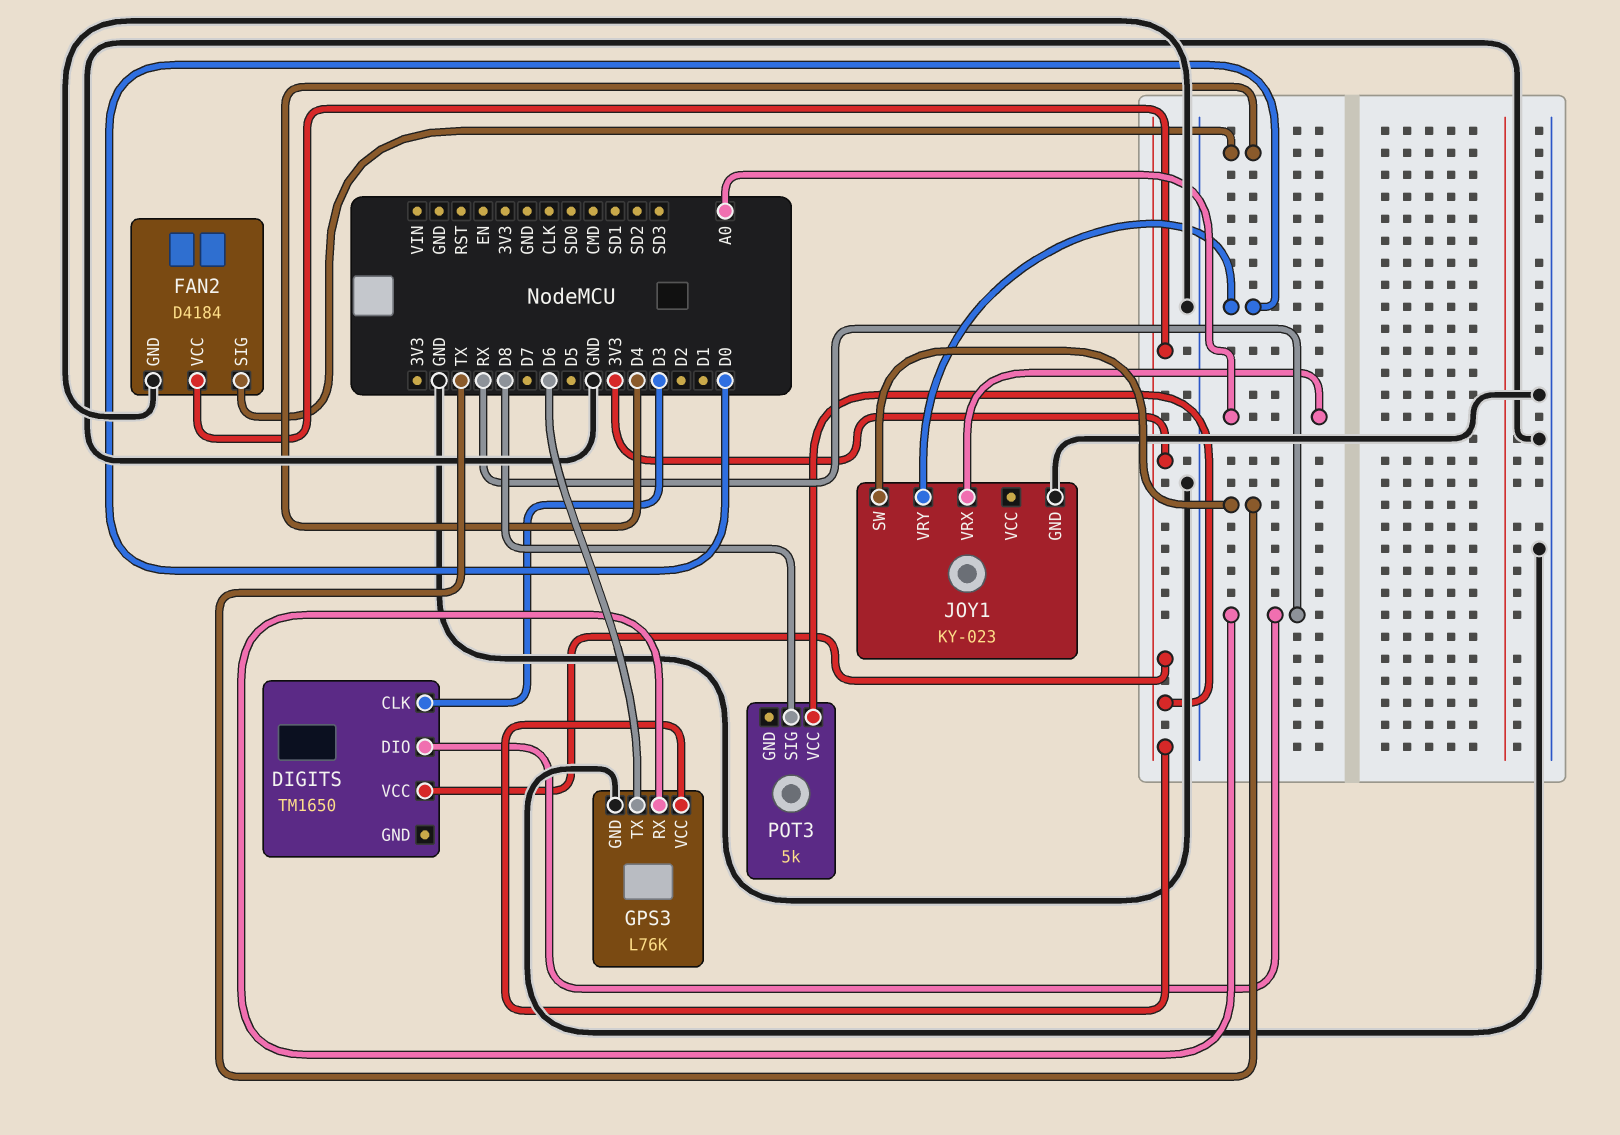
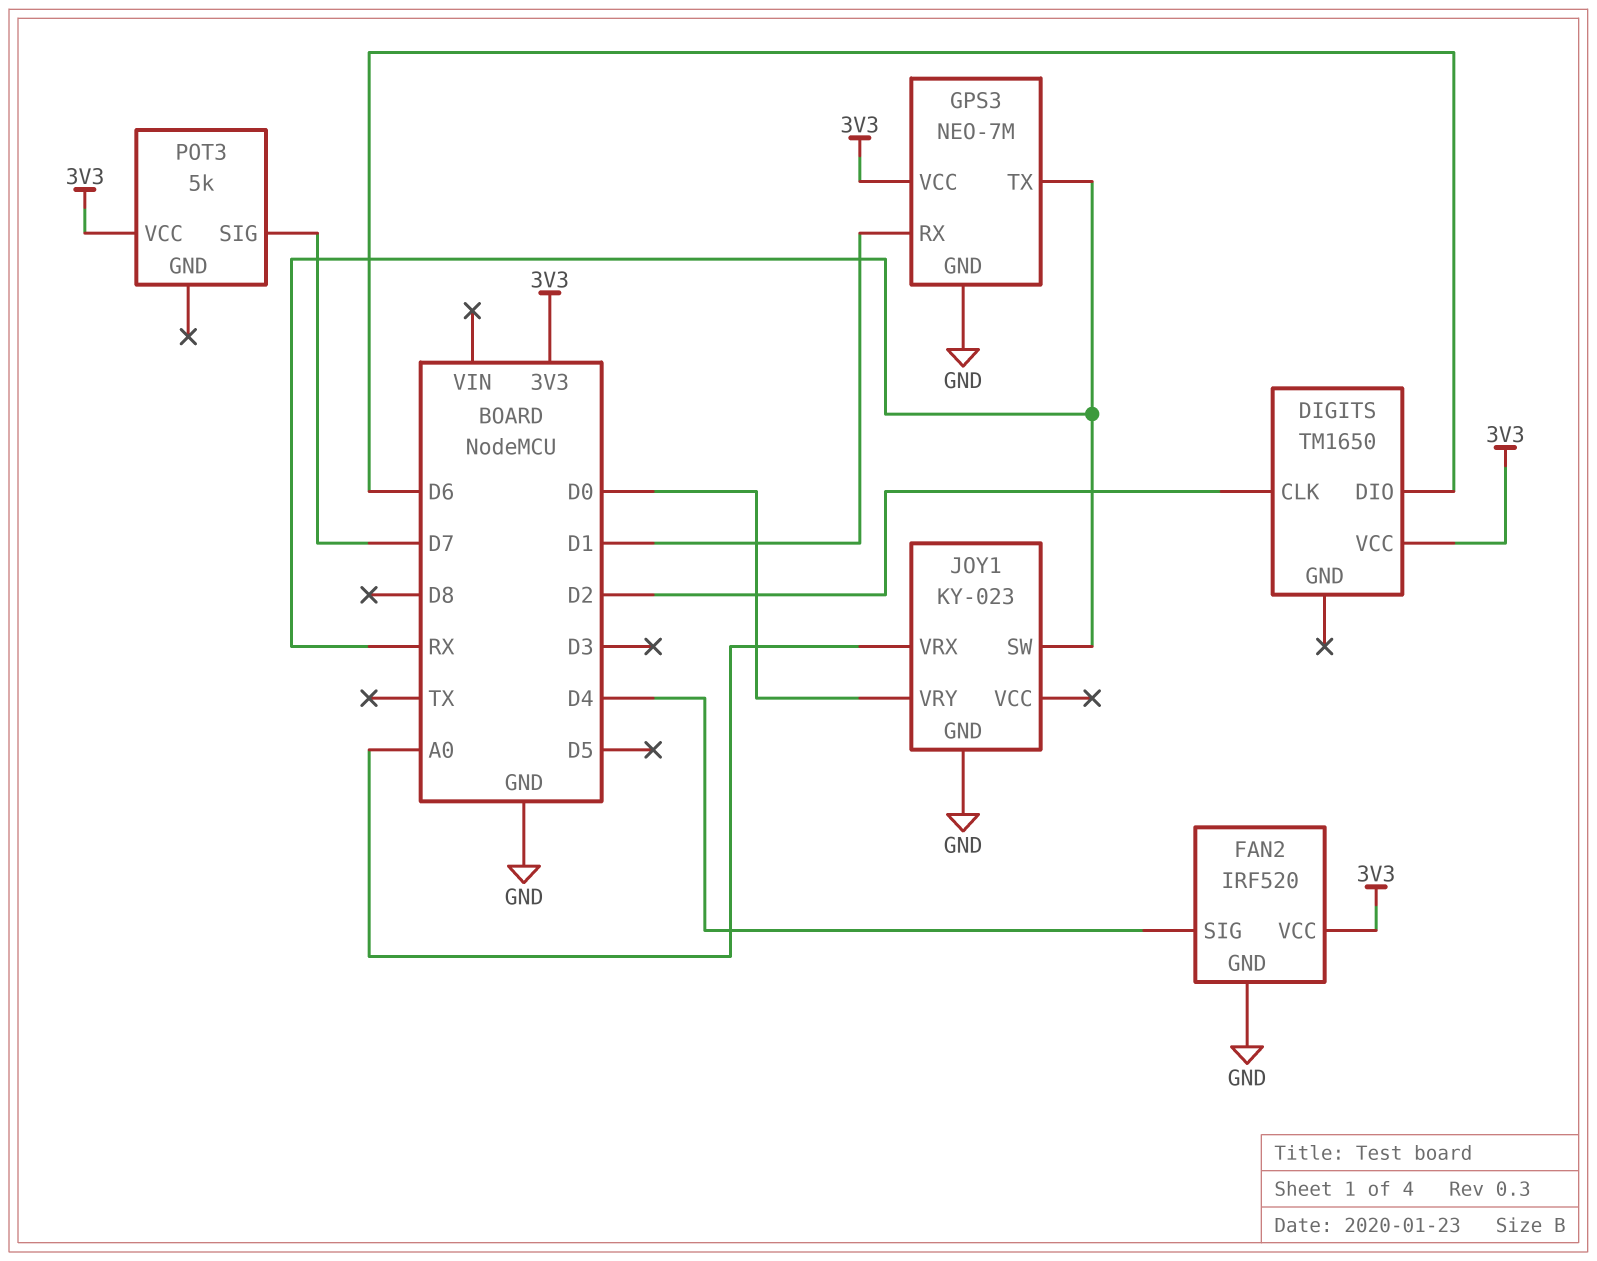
DIGITS pin CLK: D3 -> D2
DIGITS pin DIO: RX -> D6
FAN2: D4184 -> IRF520
GPS3: L76K -> NEO-7M
GPS3 pin RX: RX -> D1
GPS3 pin TX: D6 -> RX
JOY1 pin SW: TX -> RX
POT3 pin SIG: D8 -> D7

